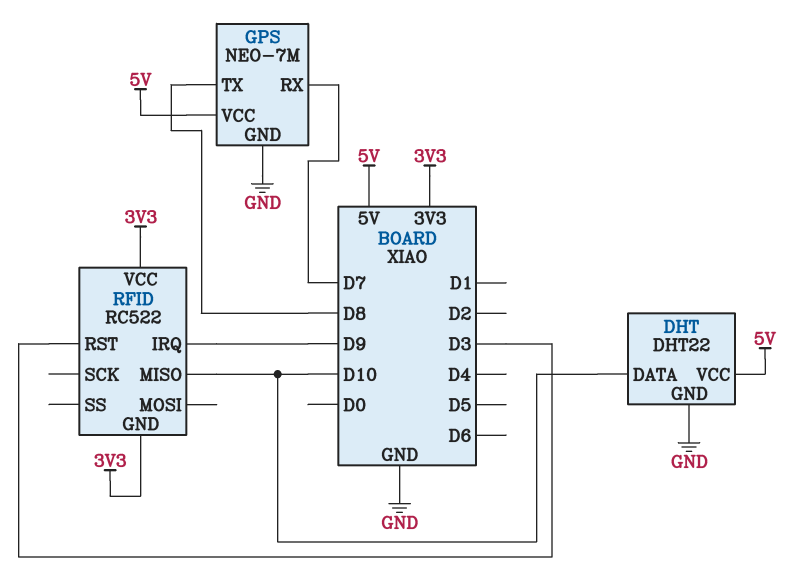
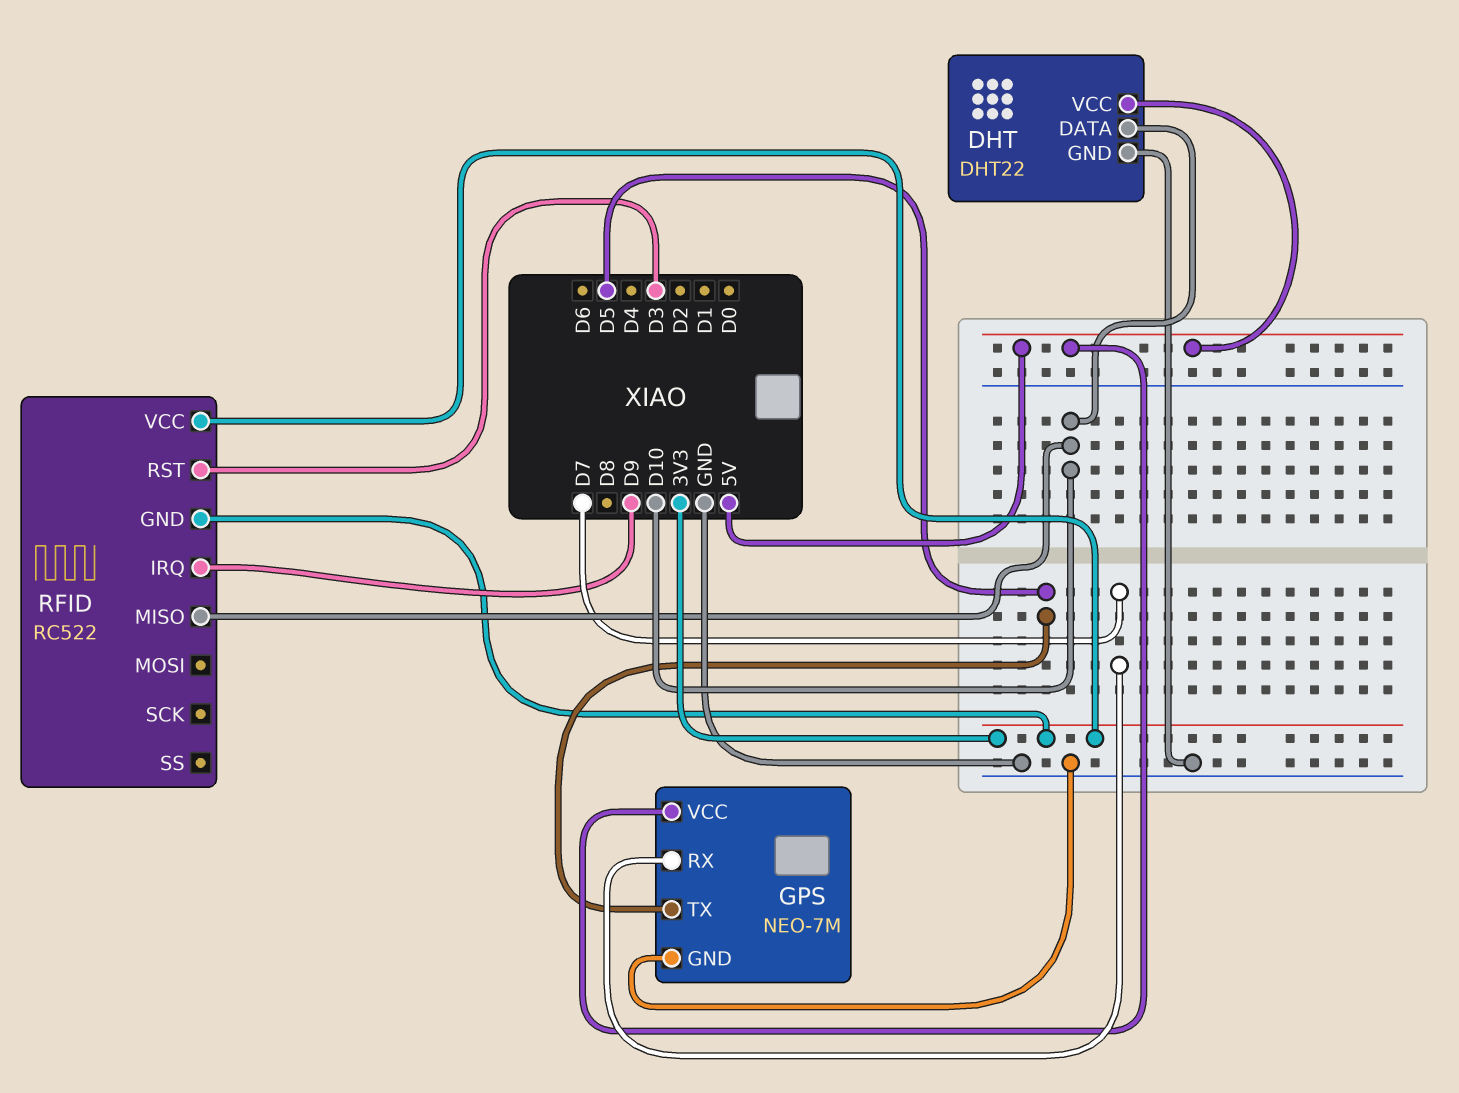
GPS pin TX: D8 -> D5

